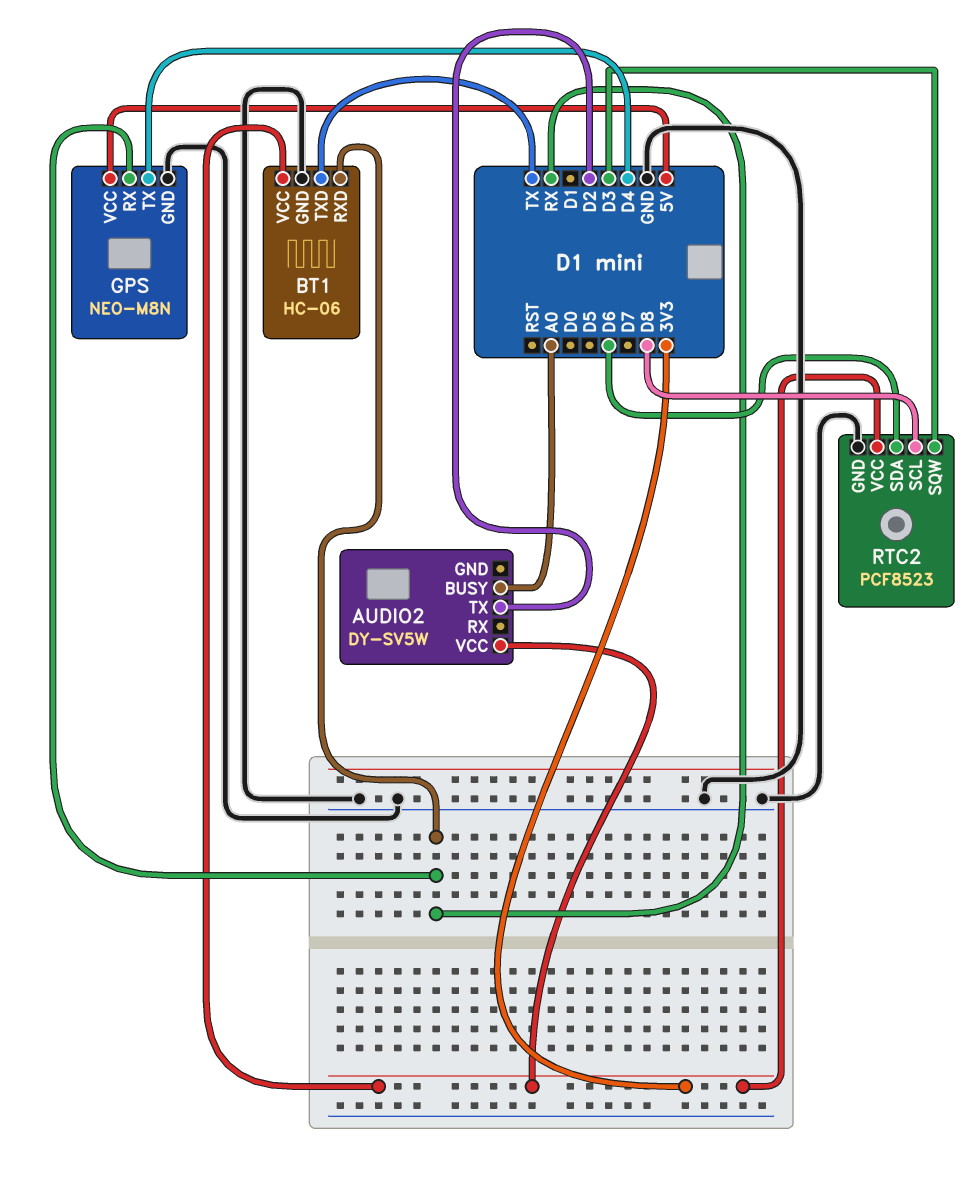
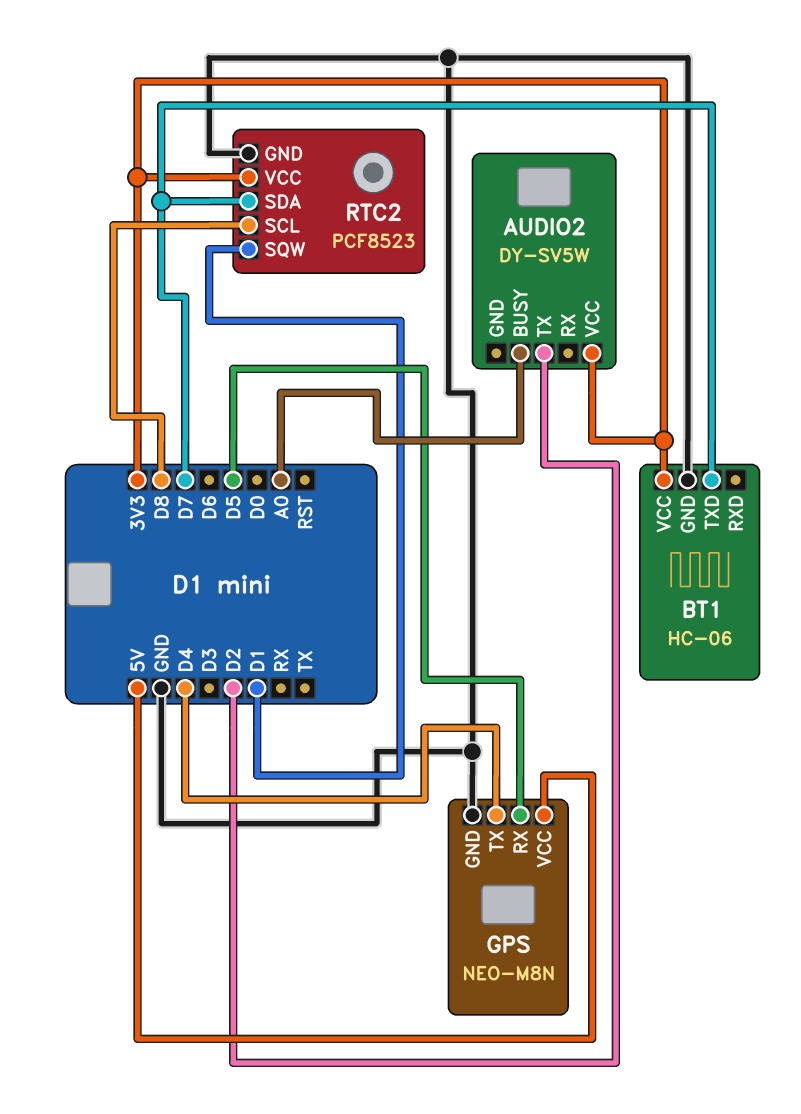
BT1 pin RXD: RX -> none
BT1 pin TXD: TX -> D7
GPS pin RX: RX -> D5
RTC2 pin SDA: D6 -> D7
RTC2 pin SQW: D3 -> D1

